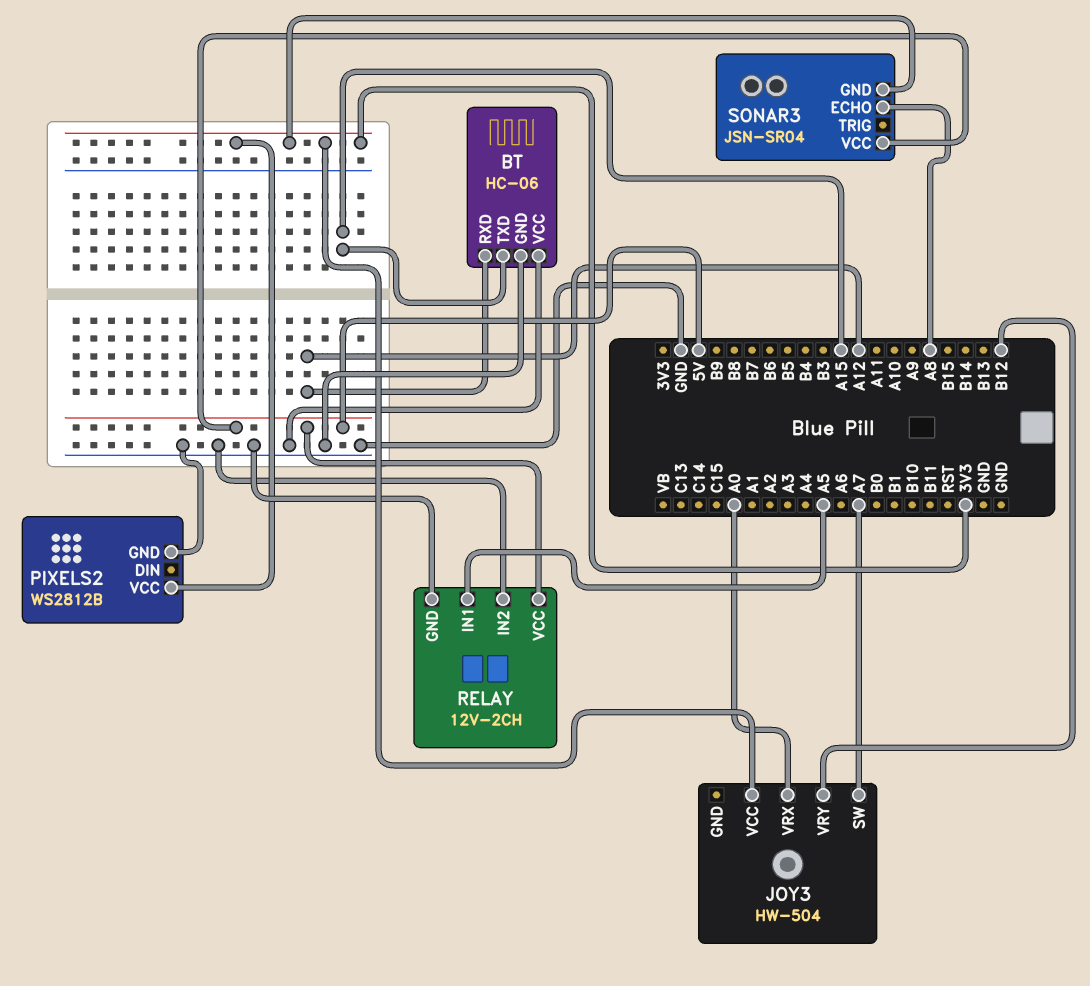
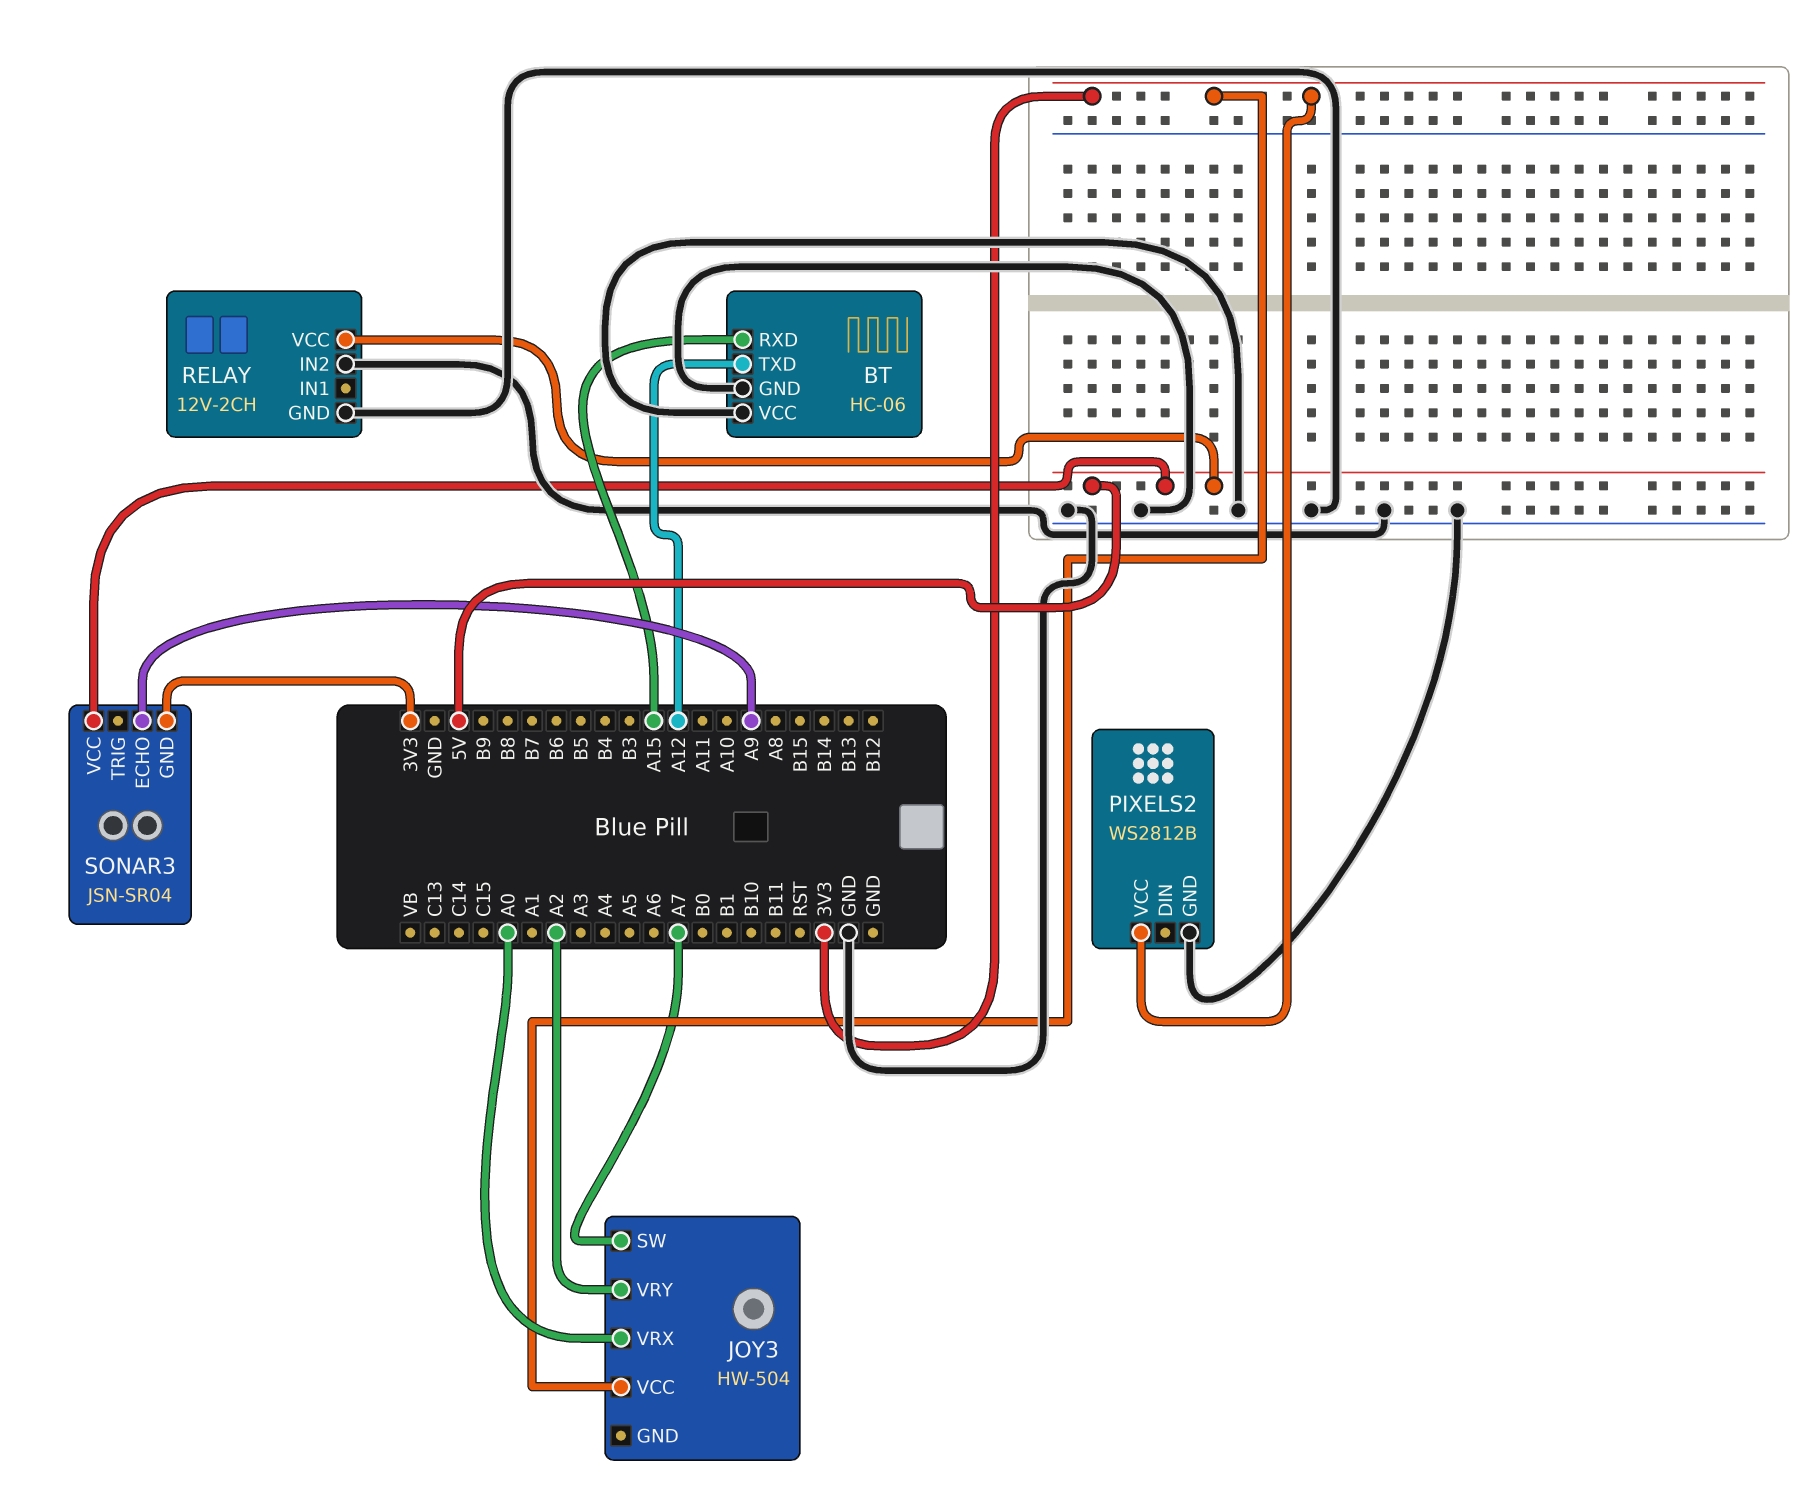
BT pin RXD: A12 -> A15
BT pin TXD: A15 -> A12
JOY3 pin VRY: B12 -> A2
RELAY pin IN1: A5 -> none
SONAR3 pin ECHO: A8 -> A9

